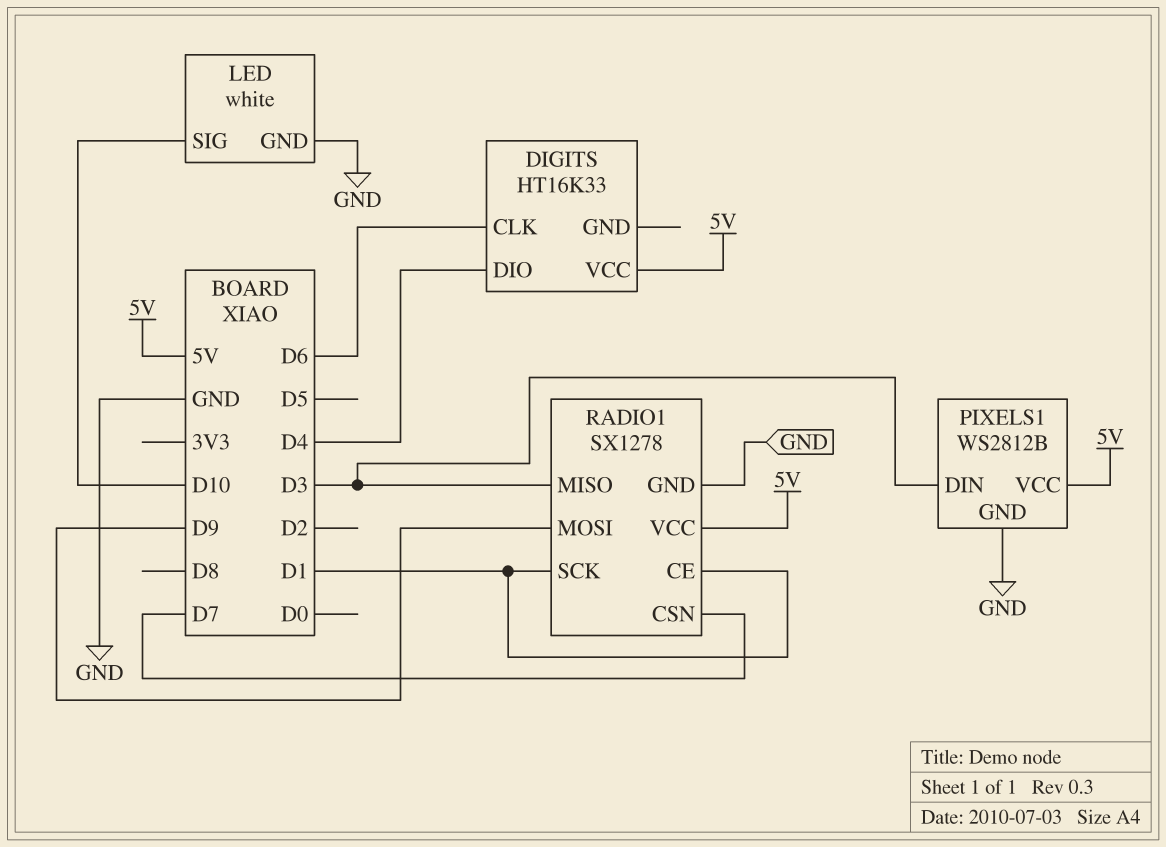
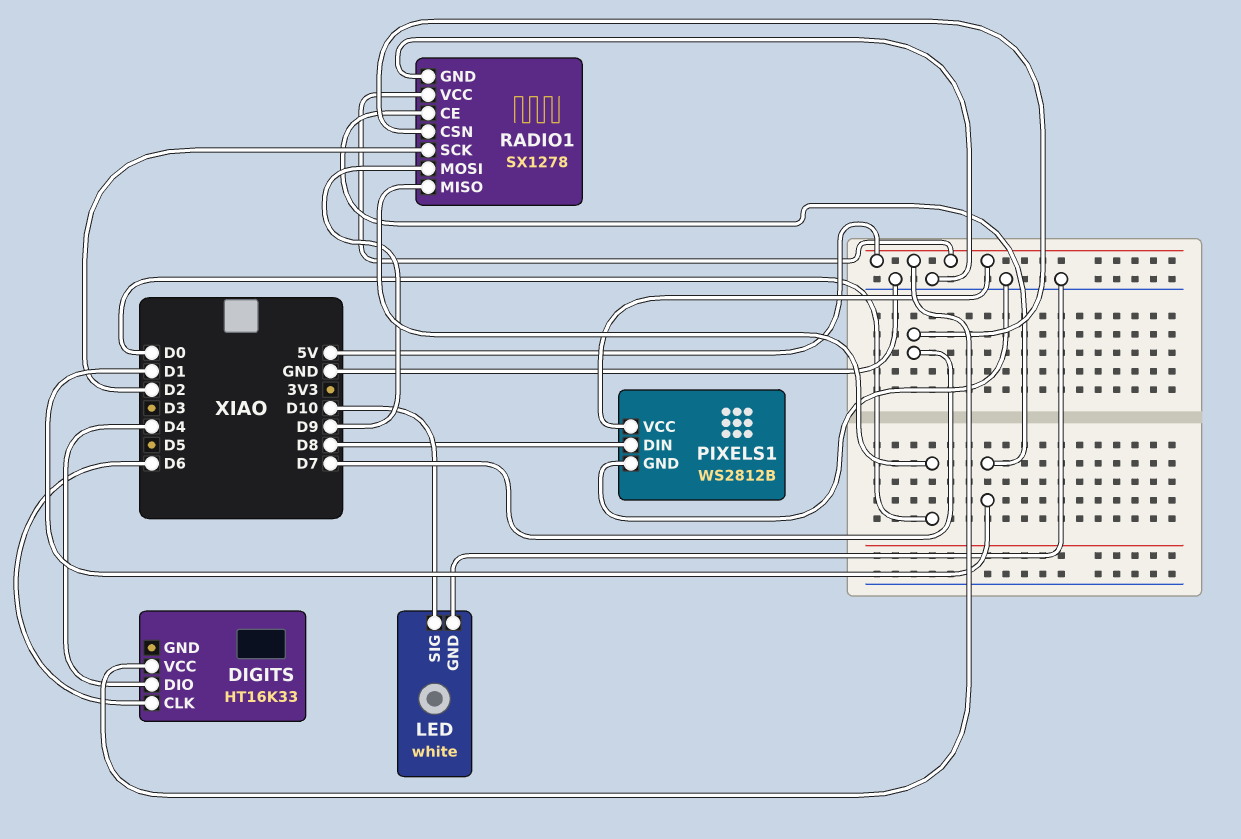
PIXELS1 pin DIN: D3 -> D8
RADIO1 pin MISO: D3 -> D0
RADIO1 pin SCK: D1 -> D2

